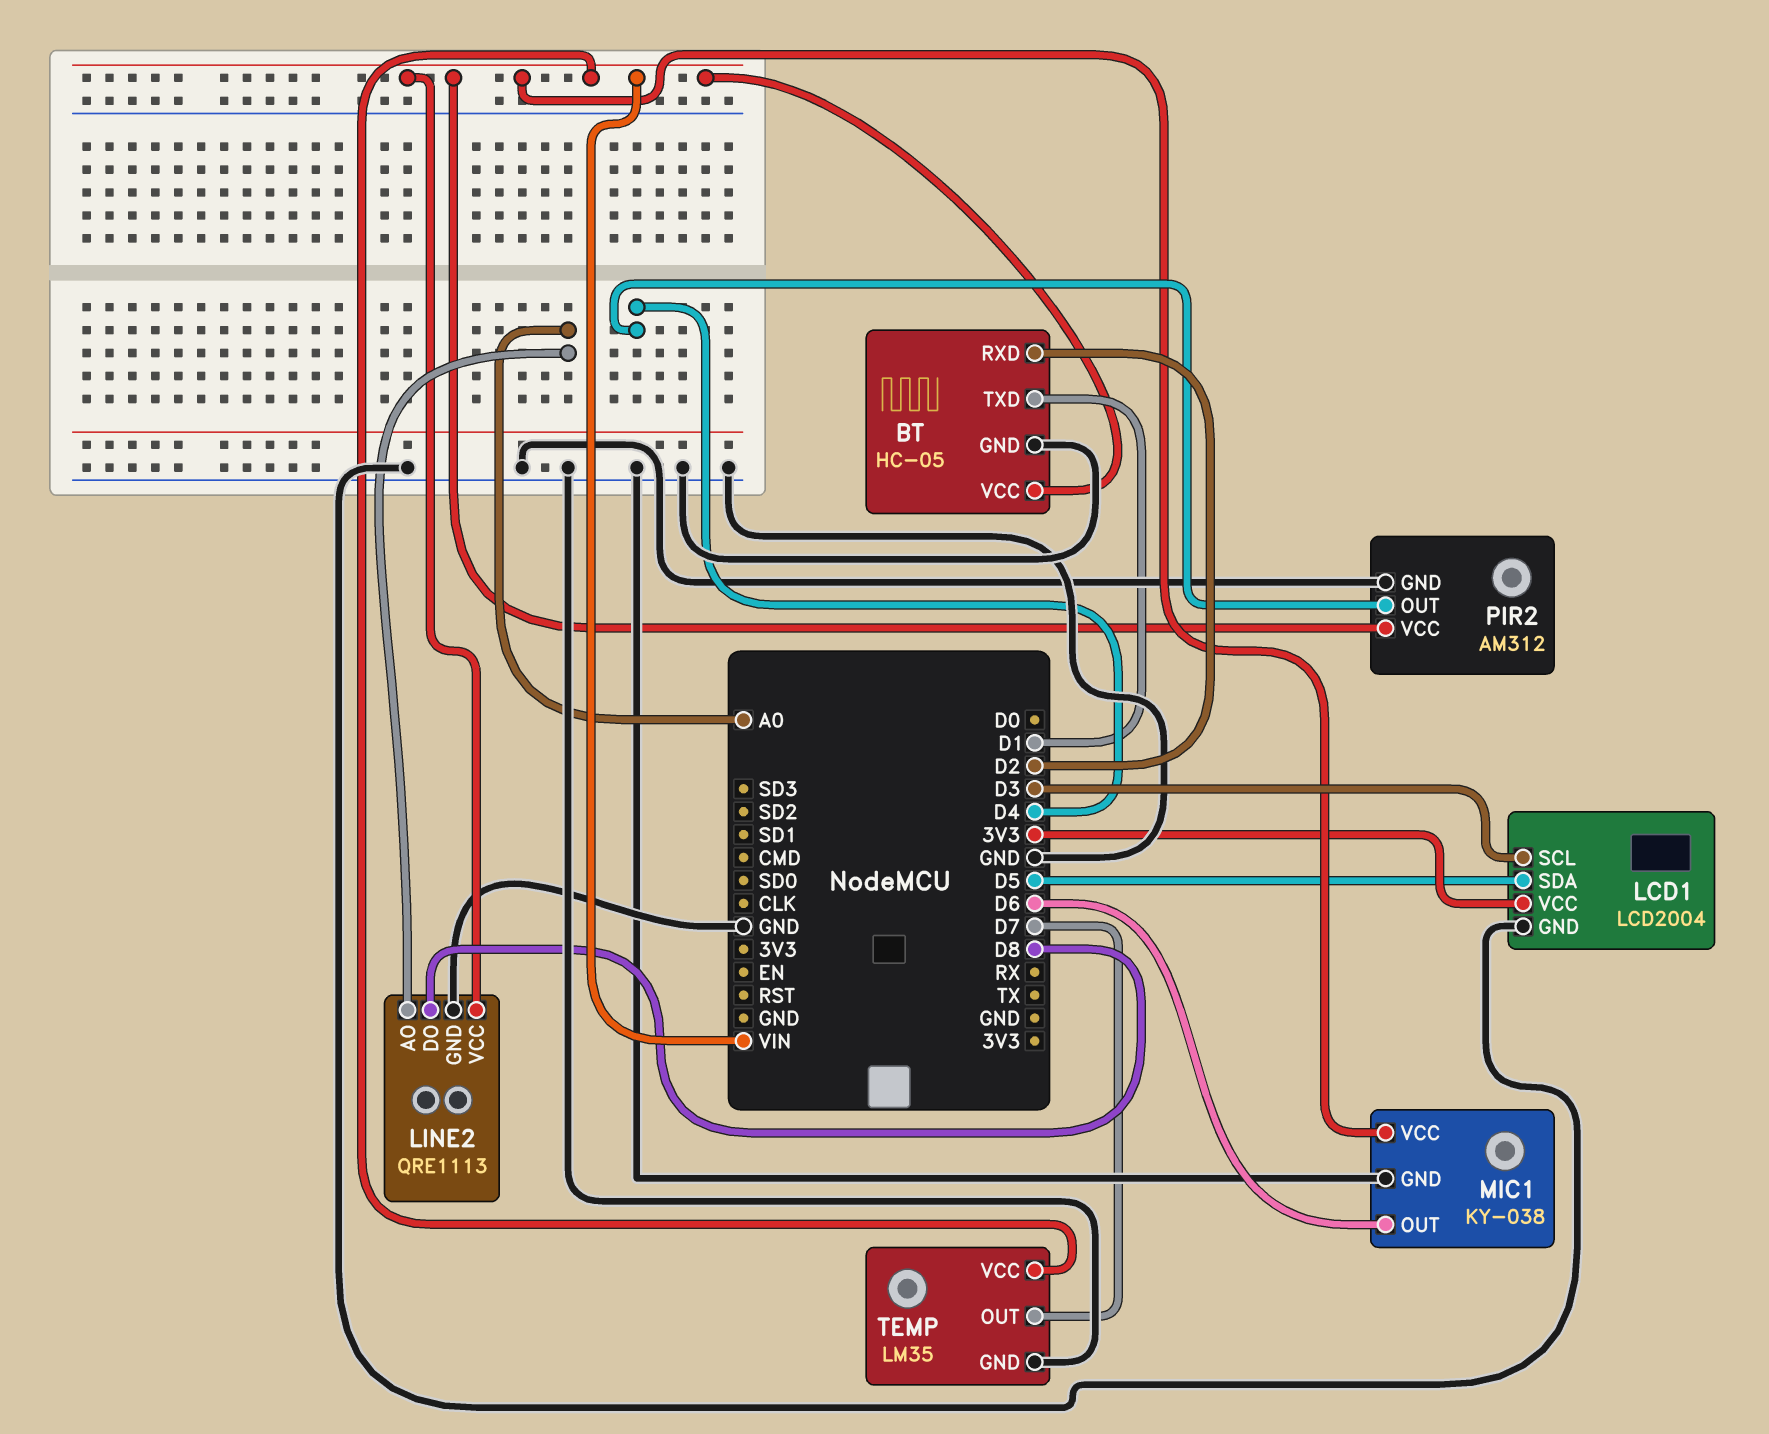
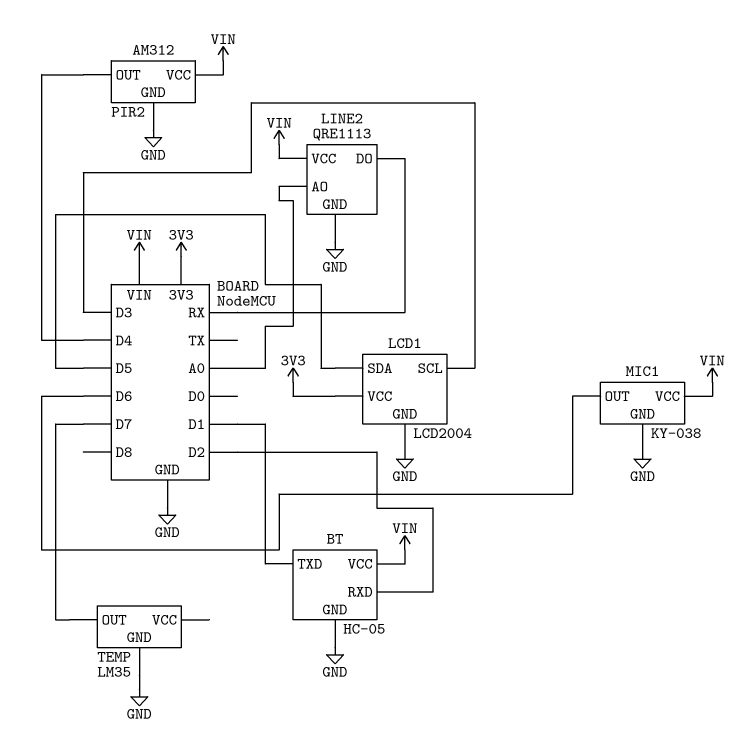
LINE2 pin DO: D8 -> RX
TEMP pin VCC: VIN -> none

